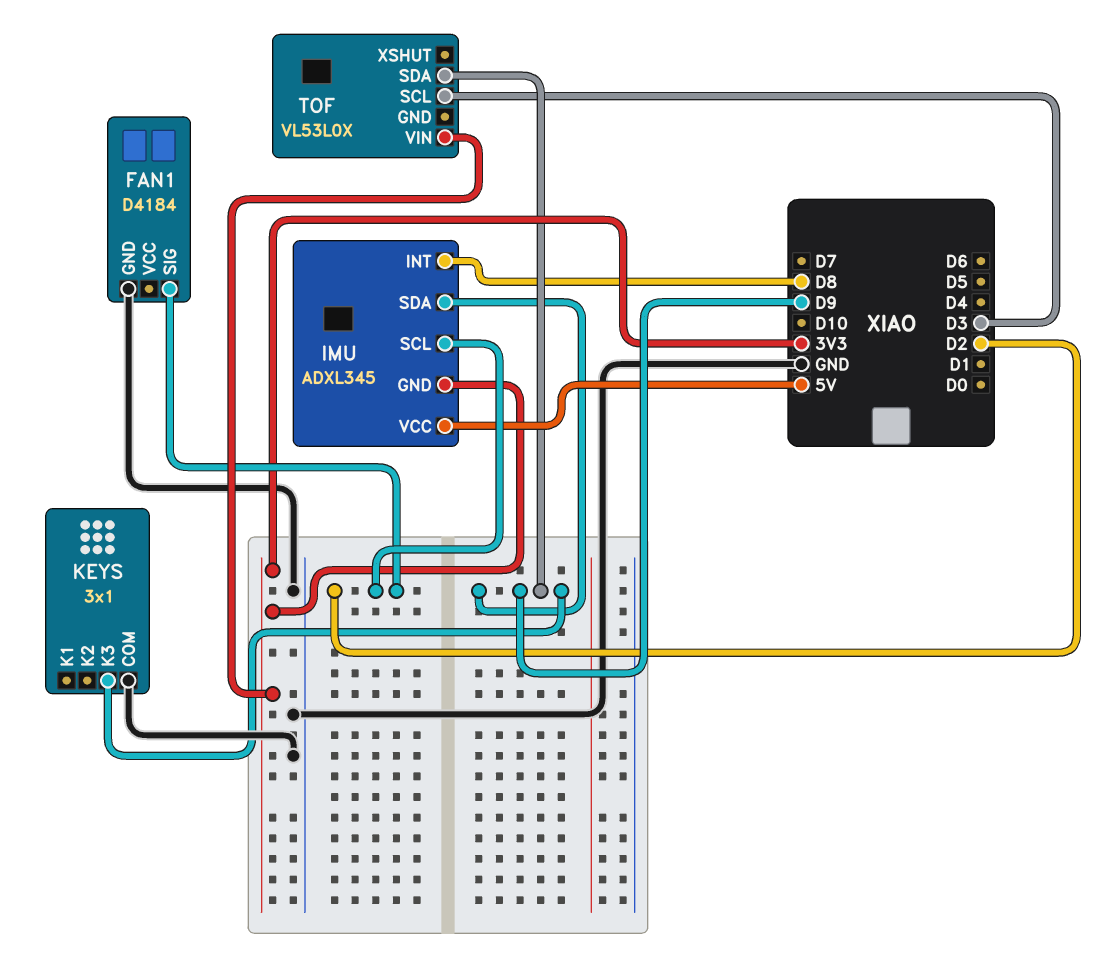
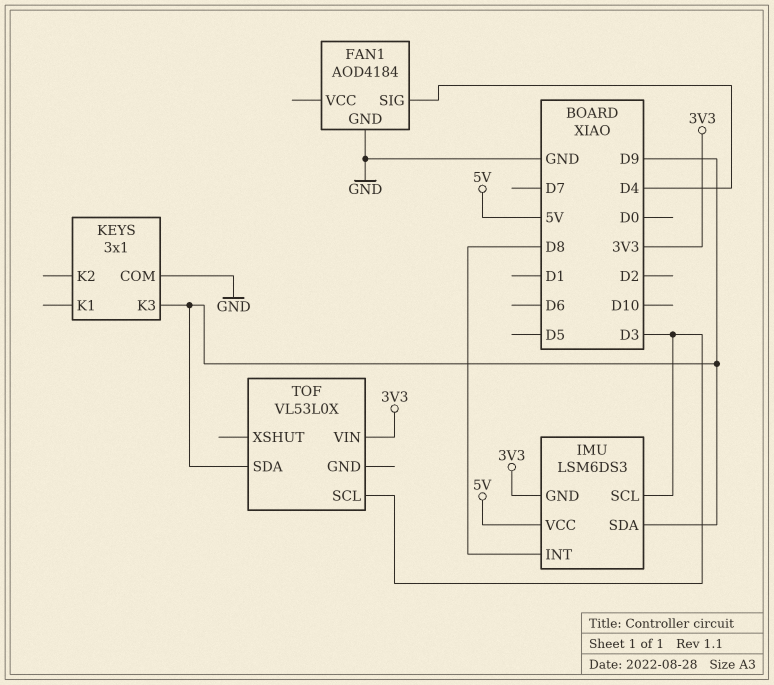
FAN1: D4184 -> AOD4184
FAN1 pin SIG: D2 -> D4
IMU: ADXL345 -> LSM6DS3
IMU pin SCL: D2 -> D3

